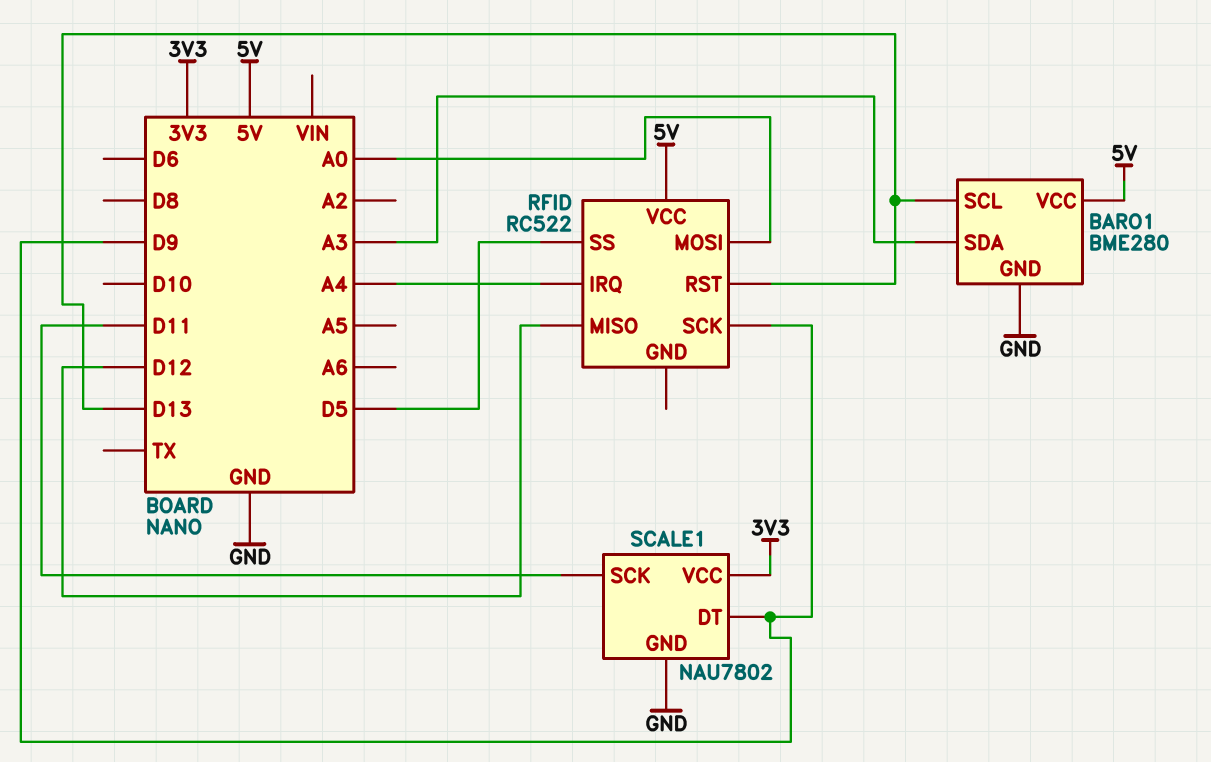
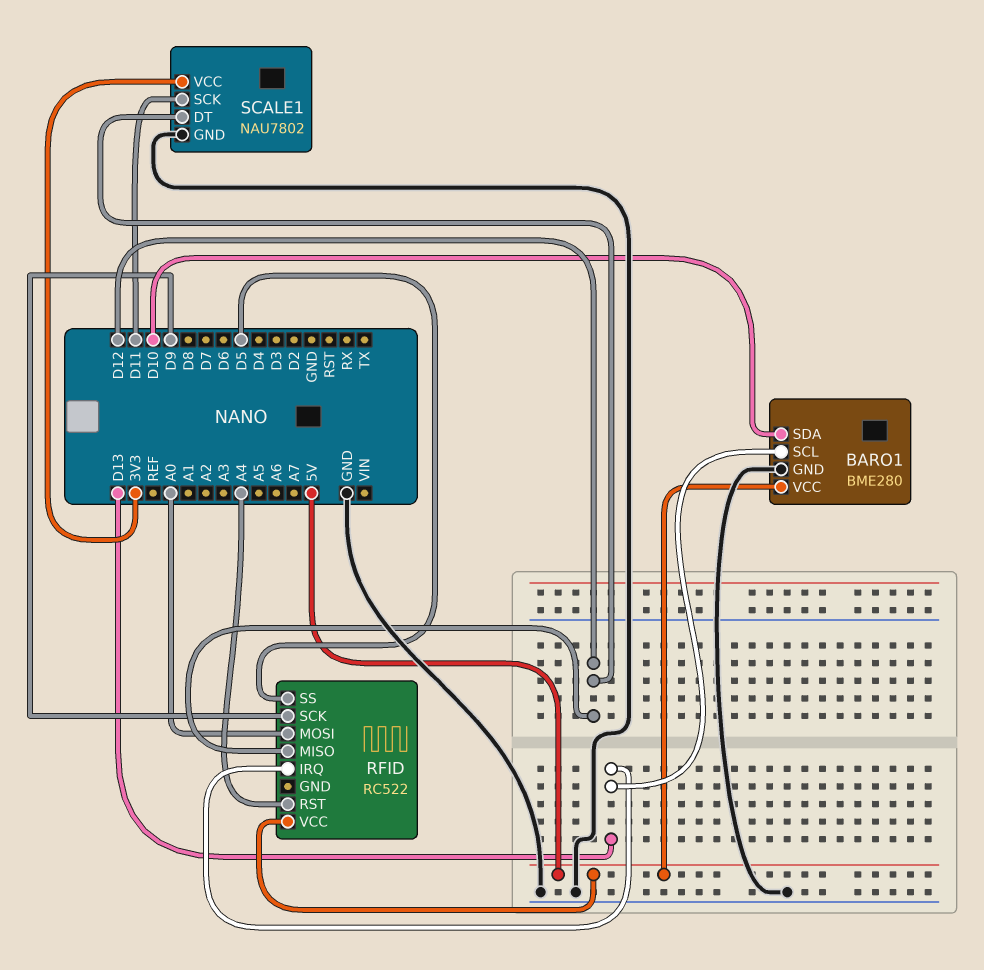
BARO1 pin SDA: A3 -> D10
RFID pin IRQ: A4 -> D13
RFID pin RST: D13 -> A4
SCALE1 pin DT: D9 -> D12

